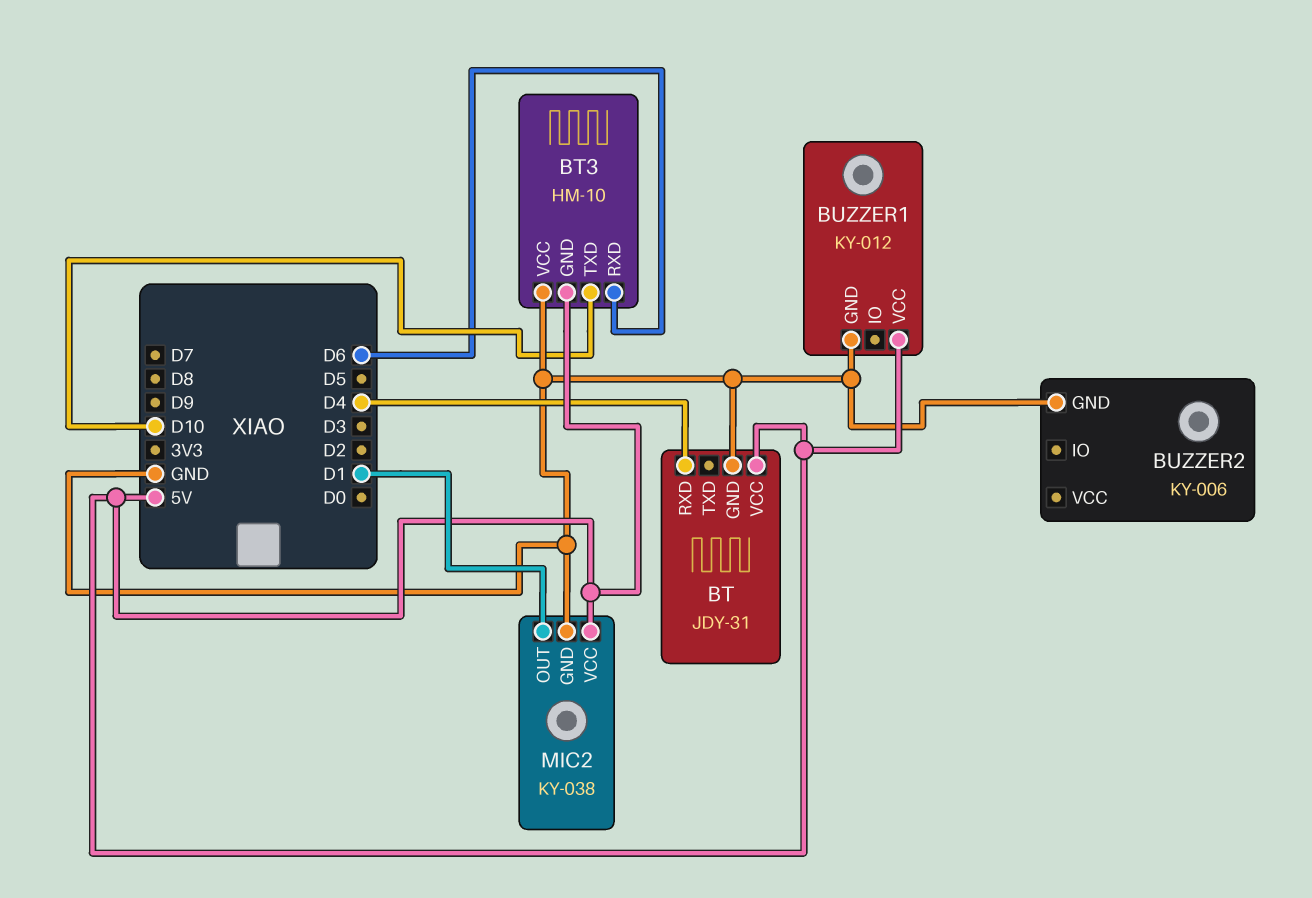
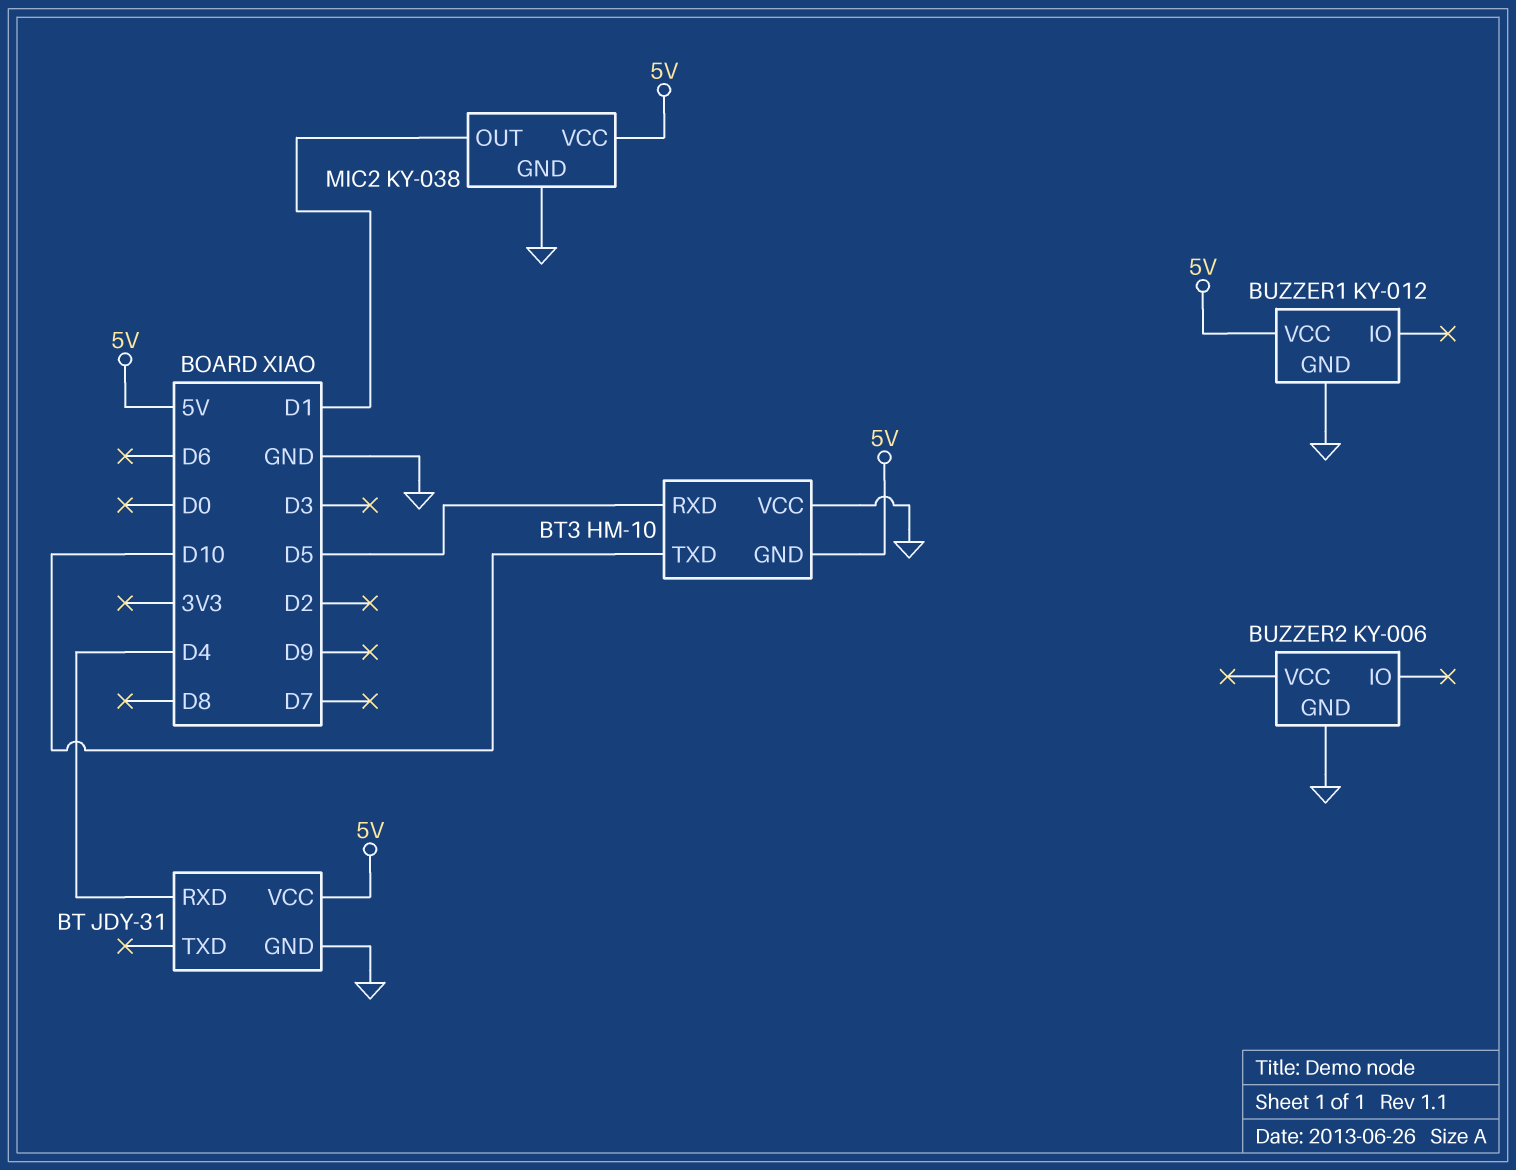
BT3 pin RXD: D6 -> D5

